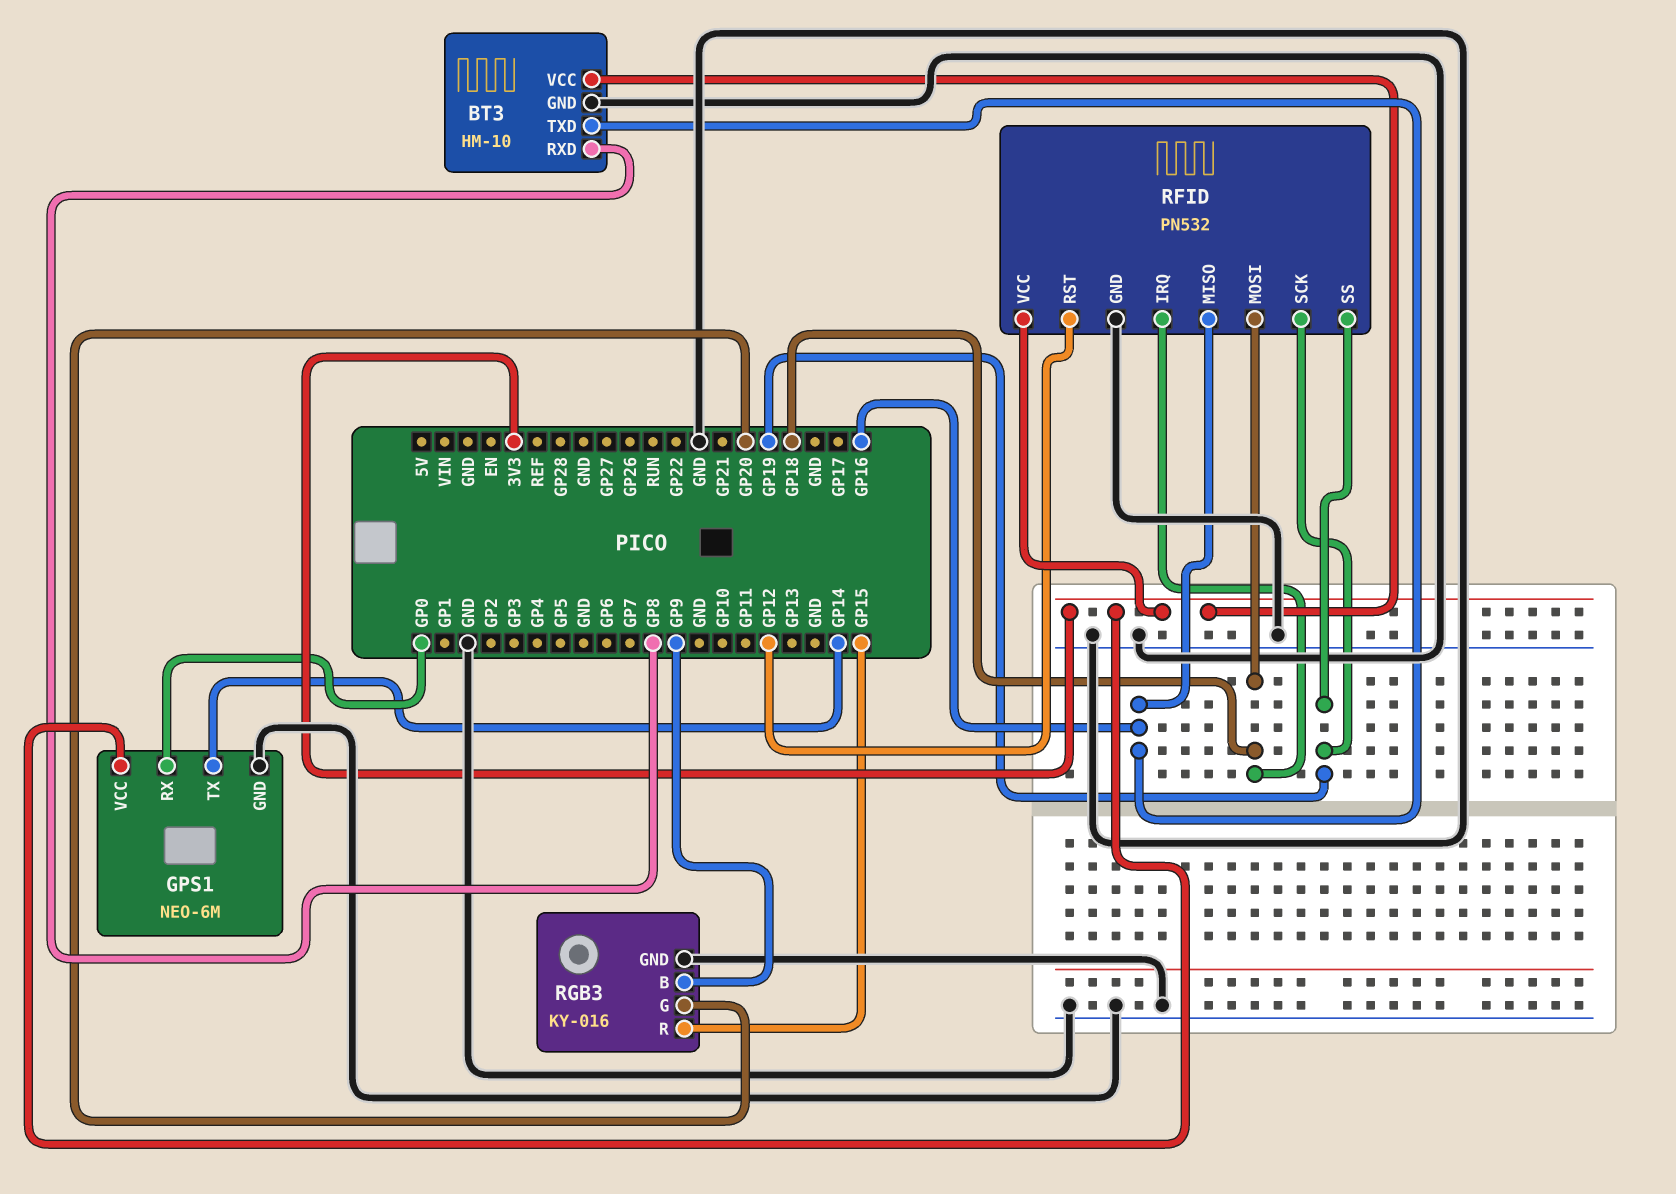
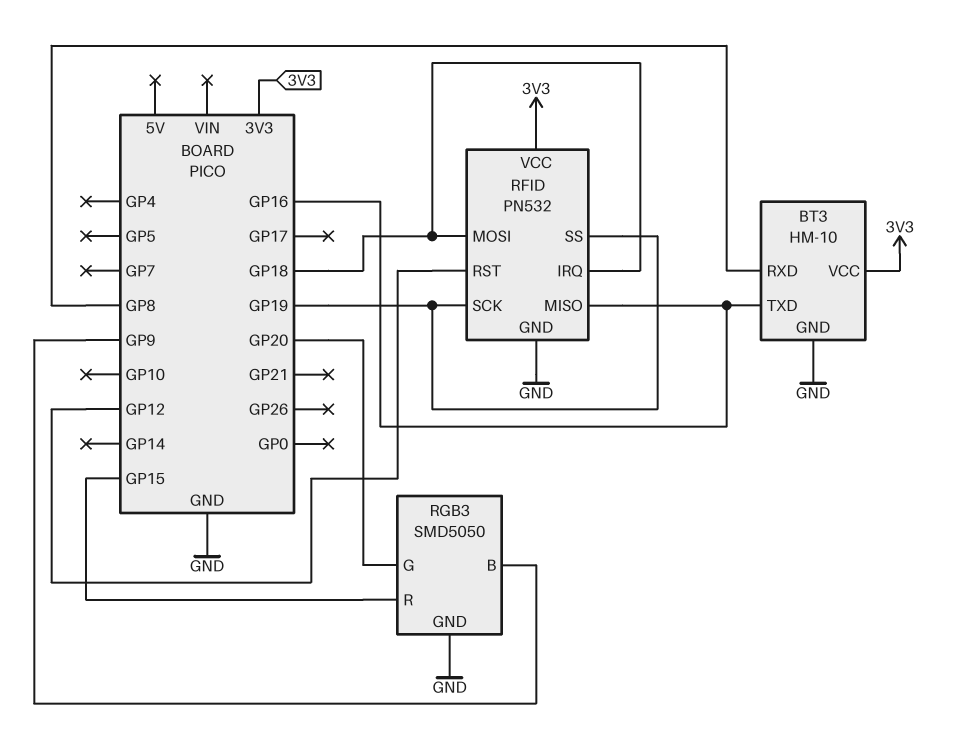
GPS1: NEO-6M -> none
GPS1 pin GND: GND -> none
GPS1 pin RX: GP0 -> none
GPS1 pin TX: GP14 -> none
GPS1 pin VCC: 3V3 -> none
RGB3: KY-016 -> SMD5050

